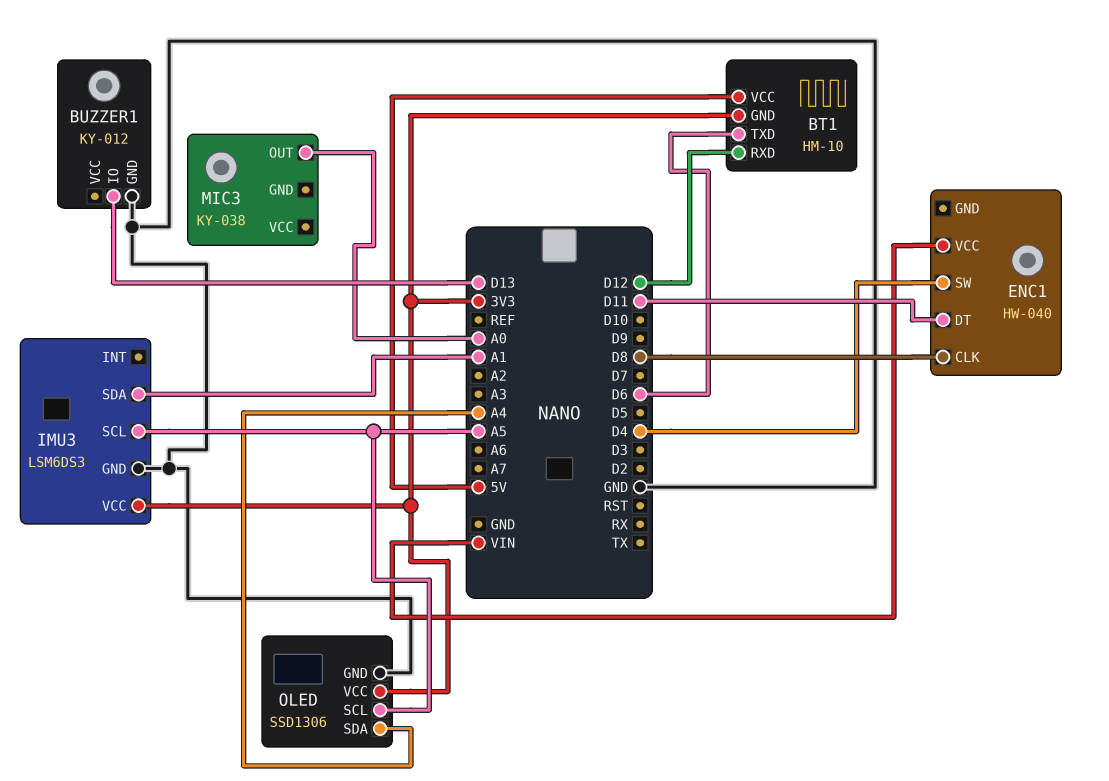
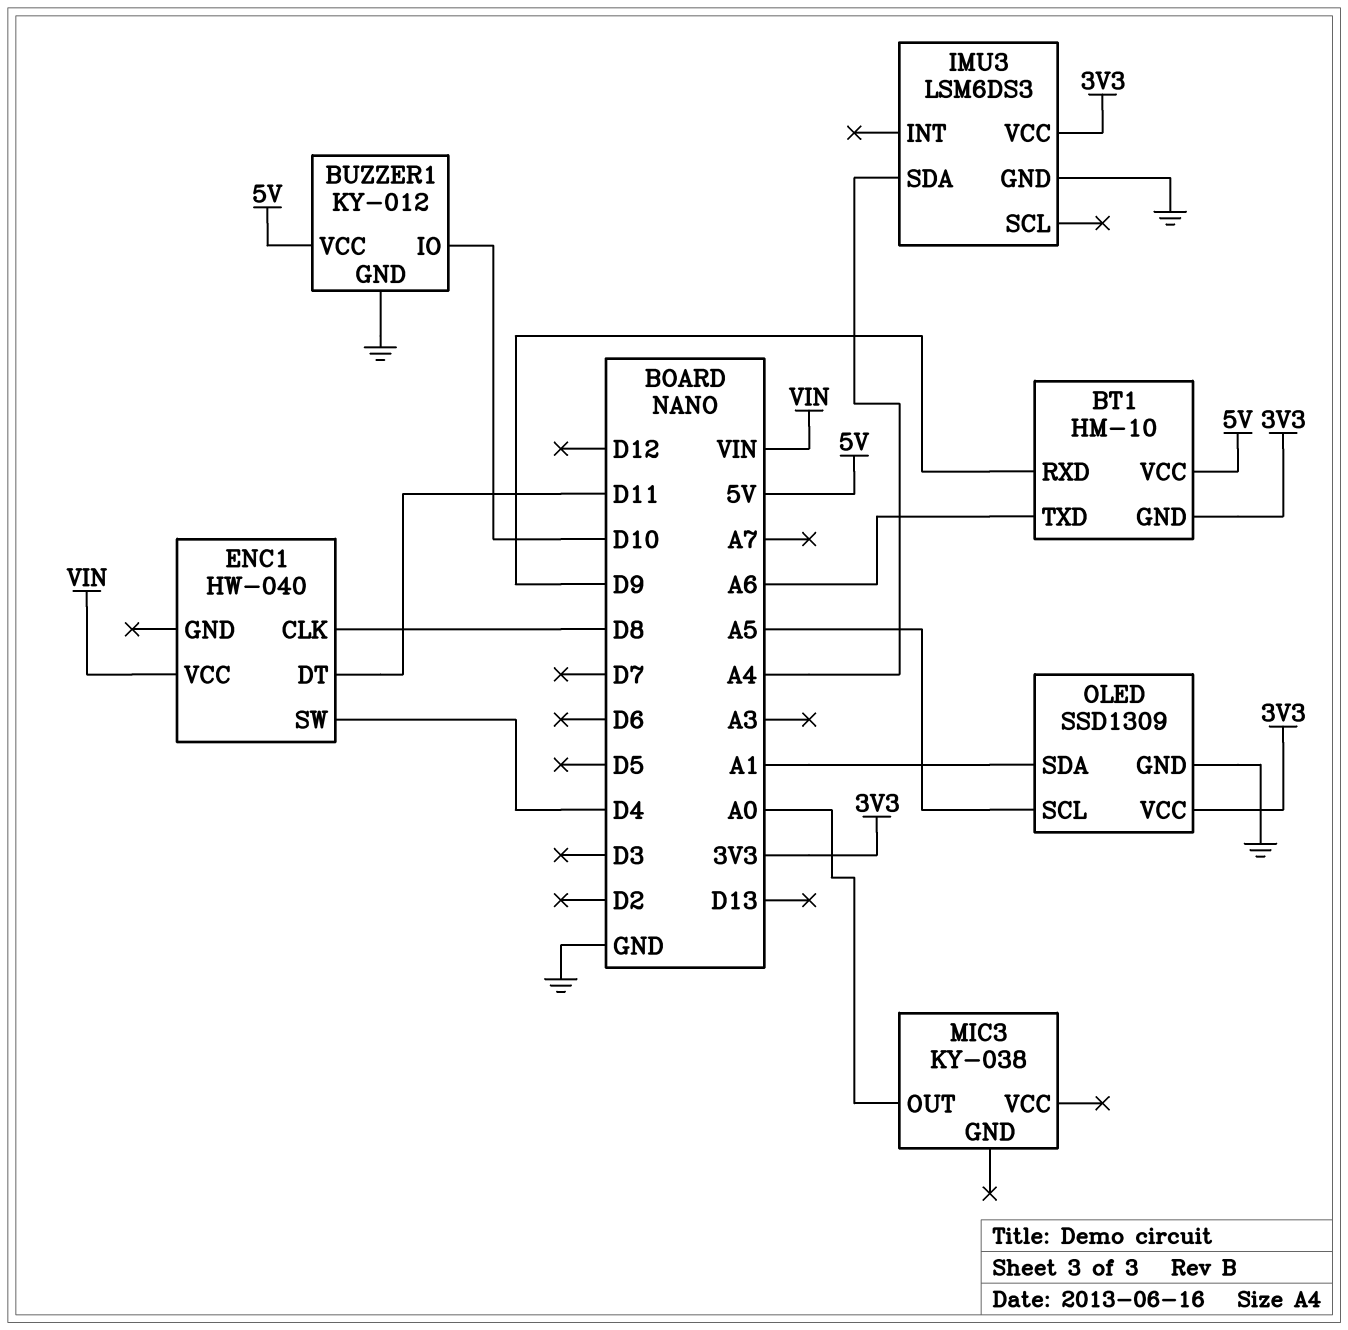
BT1 pin RXD: D12 -> D9
BT1 pin TXD: D6 -> A6
BUZZER1 pin IO: D13 -> D10
BUZZER1 pin VCC: none -> 5V
IMU3 pin SCL: A5 -> none
IMU3 pin SDA: A1 -> A4
OLED: SSD1306 -> SSD1309
OLED pin SDA: A4 -> A1

